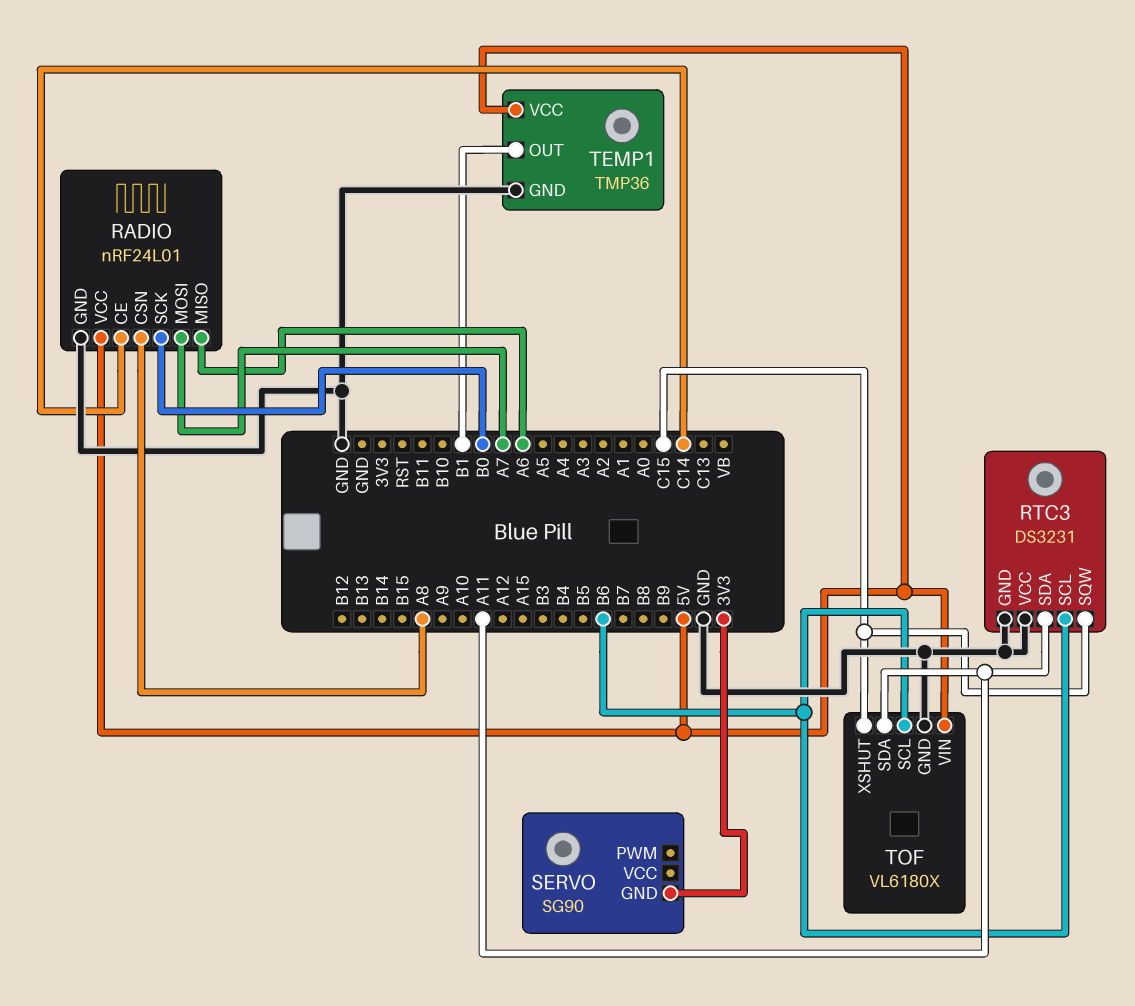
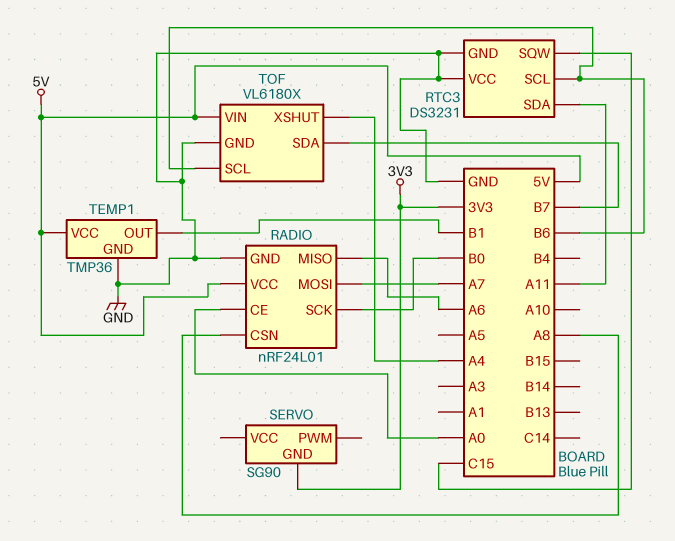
RADIO pin CE: C14 -> A0
TOF pin SDA: A11 -> B7
TOF pin XSHUT: C15 -> A4

